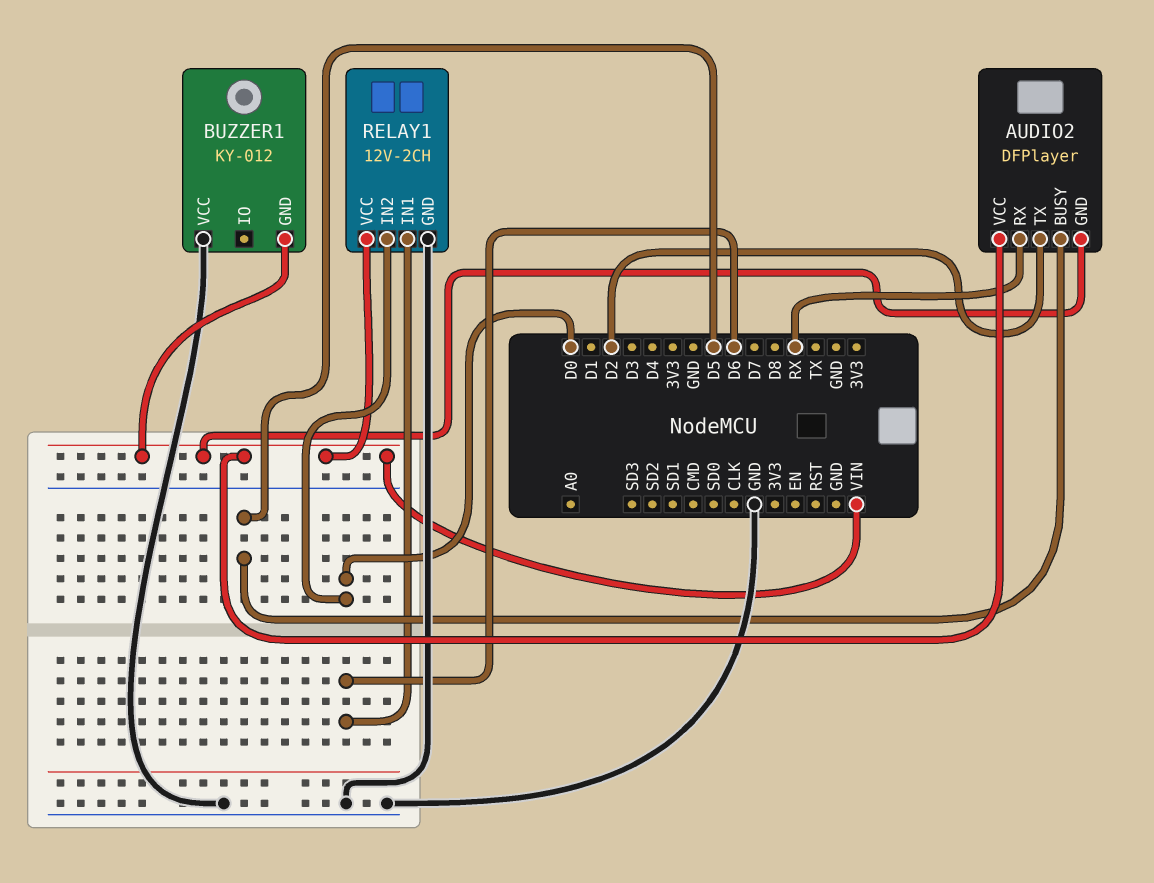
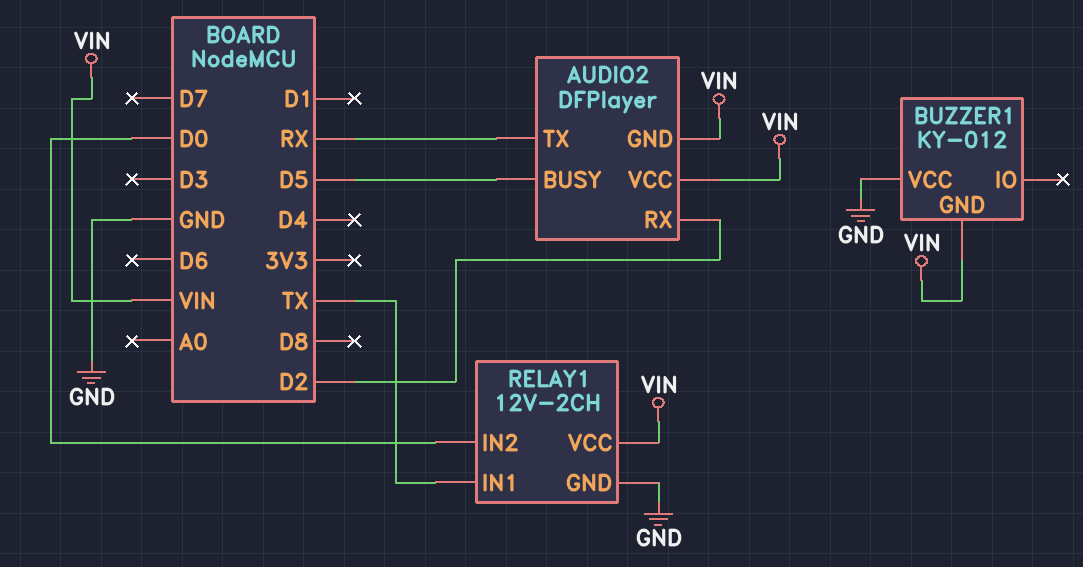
AUDIO2 pin RX: RX -> D2
AUDIO2 pin TX: D2 -> RX
RELAY1 pin IN1: D6 -> TX

